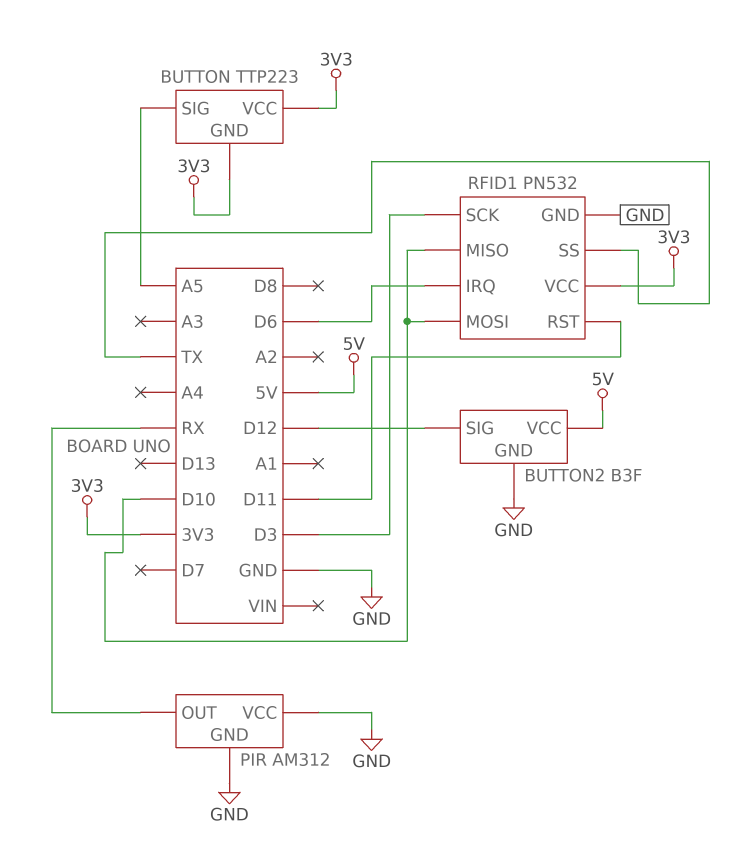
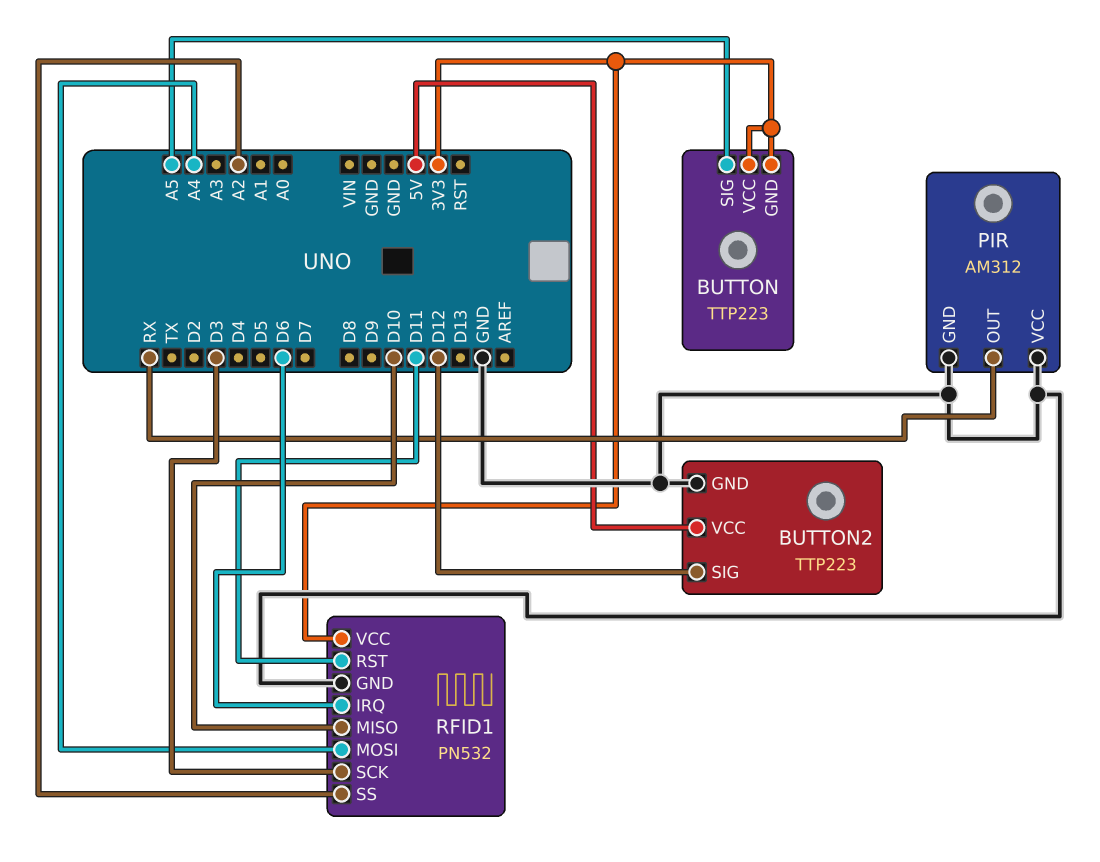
BUTTON2: B3F -> TTP223
RFID1 pin MOSI: D10 -> A4
RFID1 pin SS: TX -> A2

